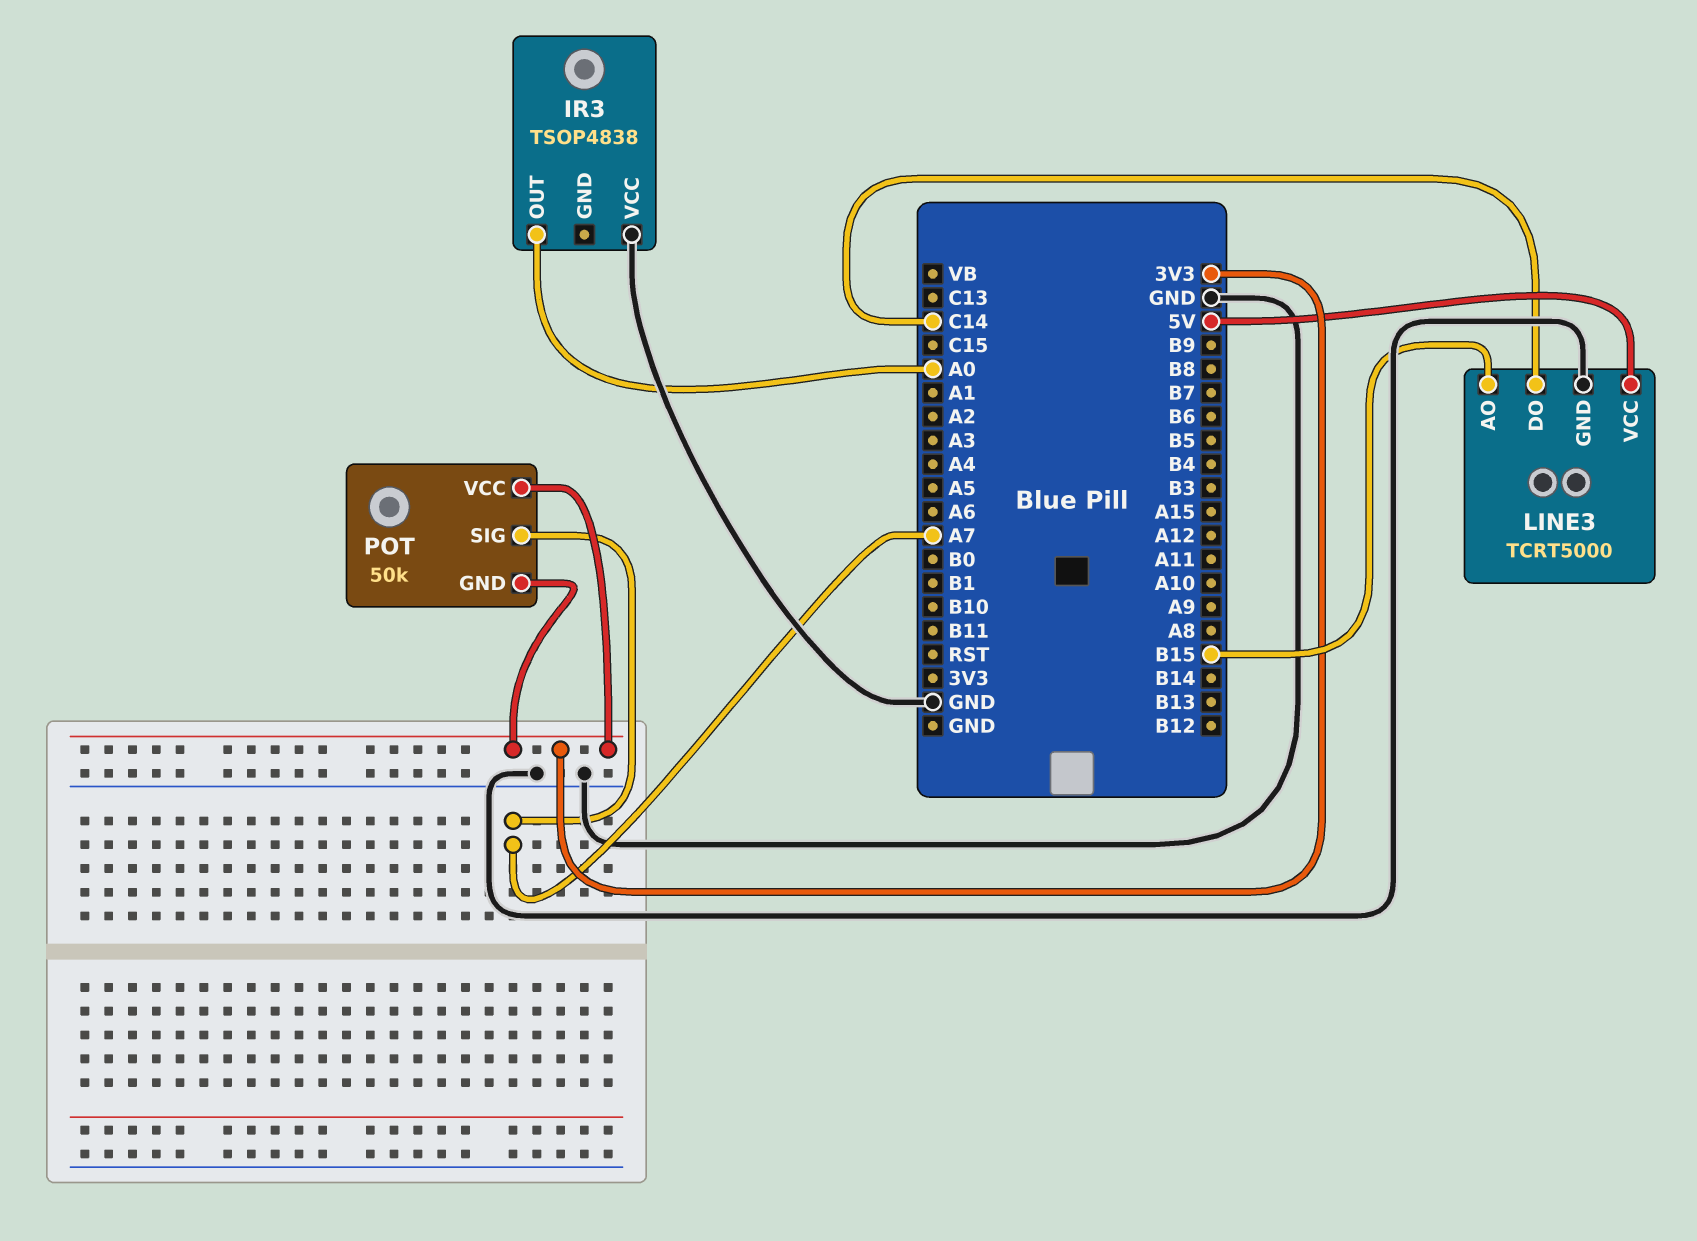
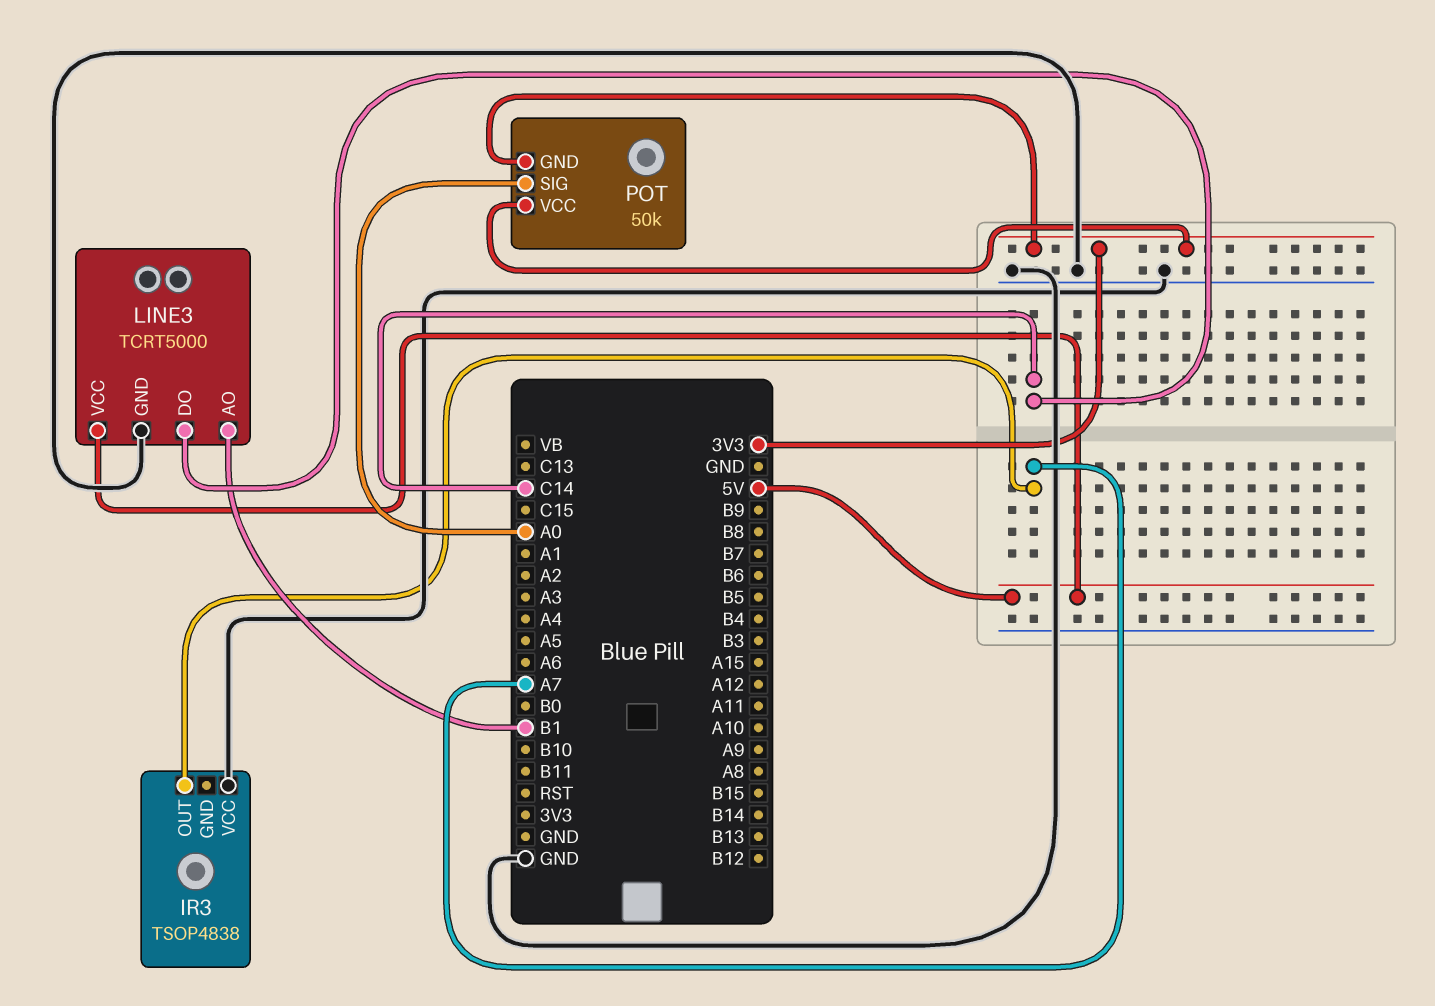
IR3 pin OUT: A0 -> A7
LINE3 pin AO: B15 -> B1
POT pin SIG: A7 -> A0

